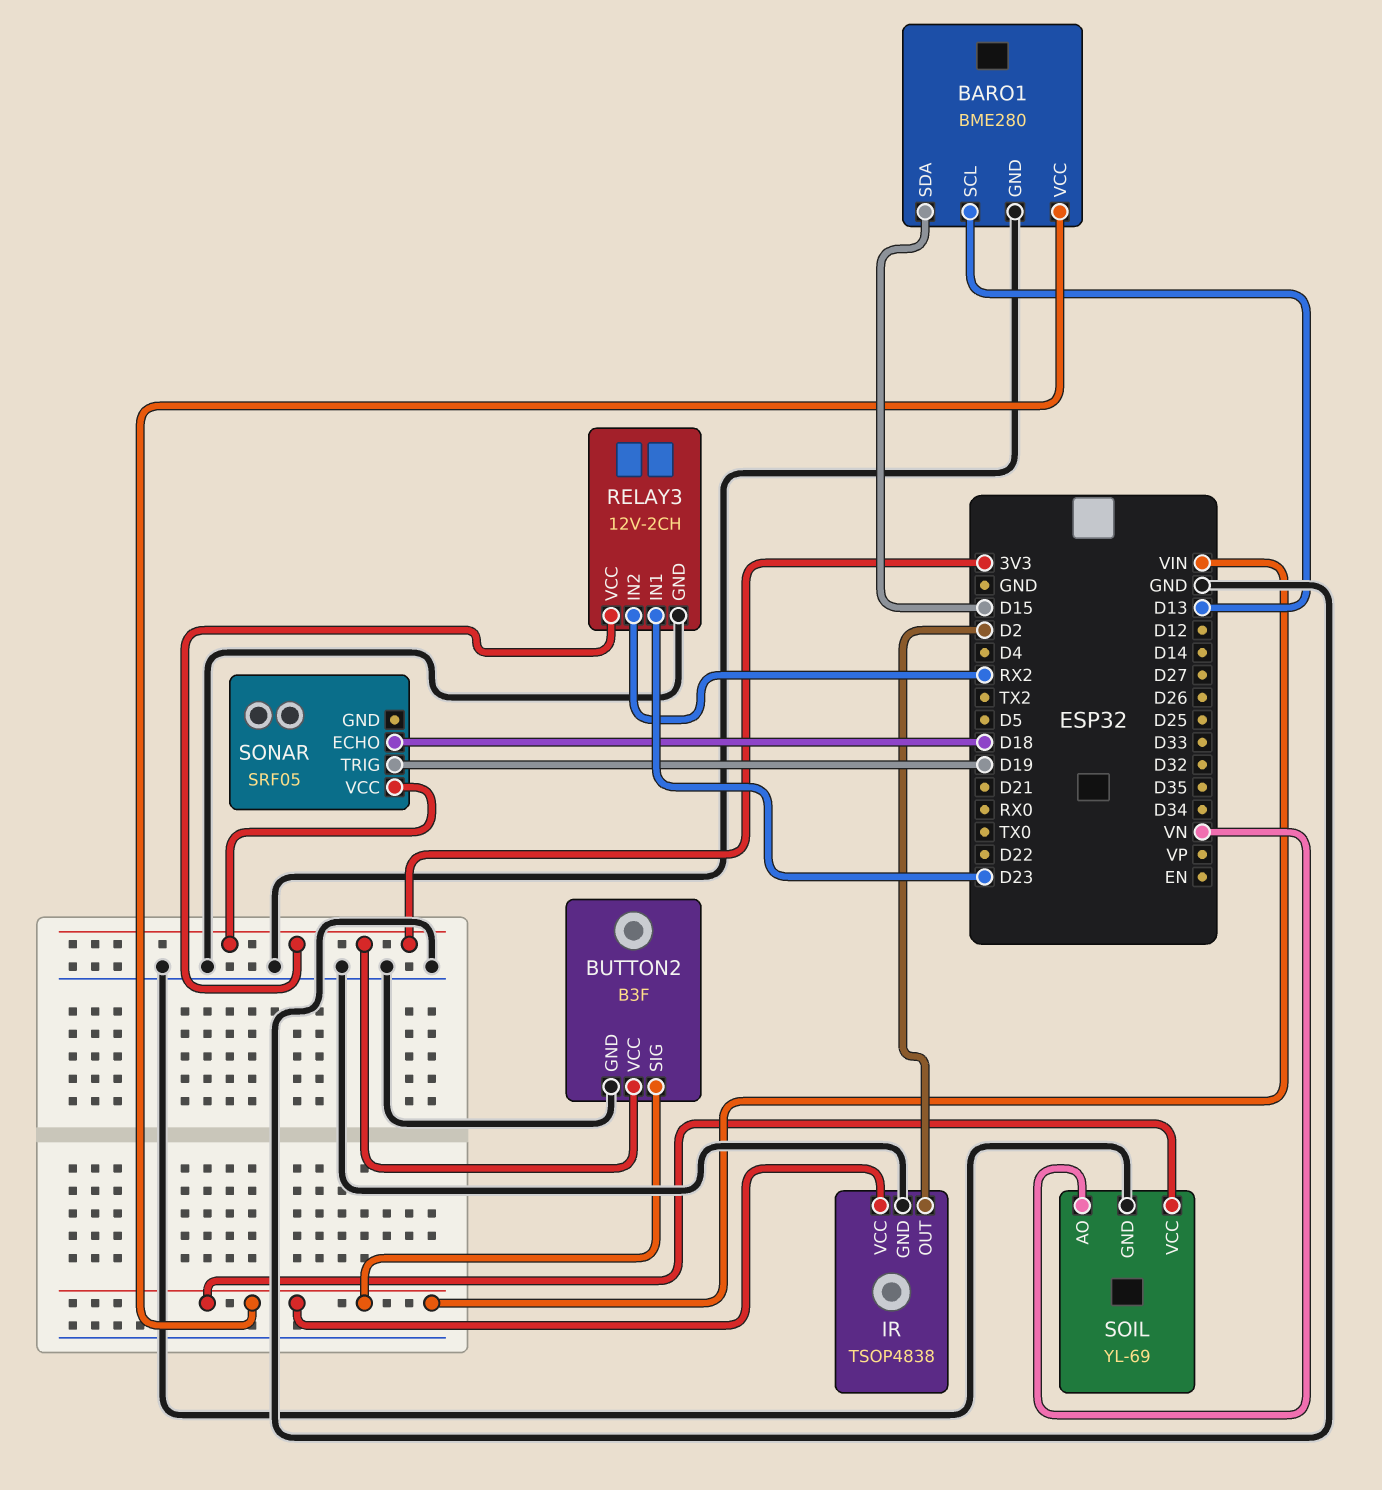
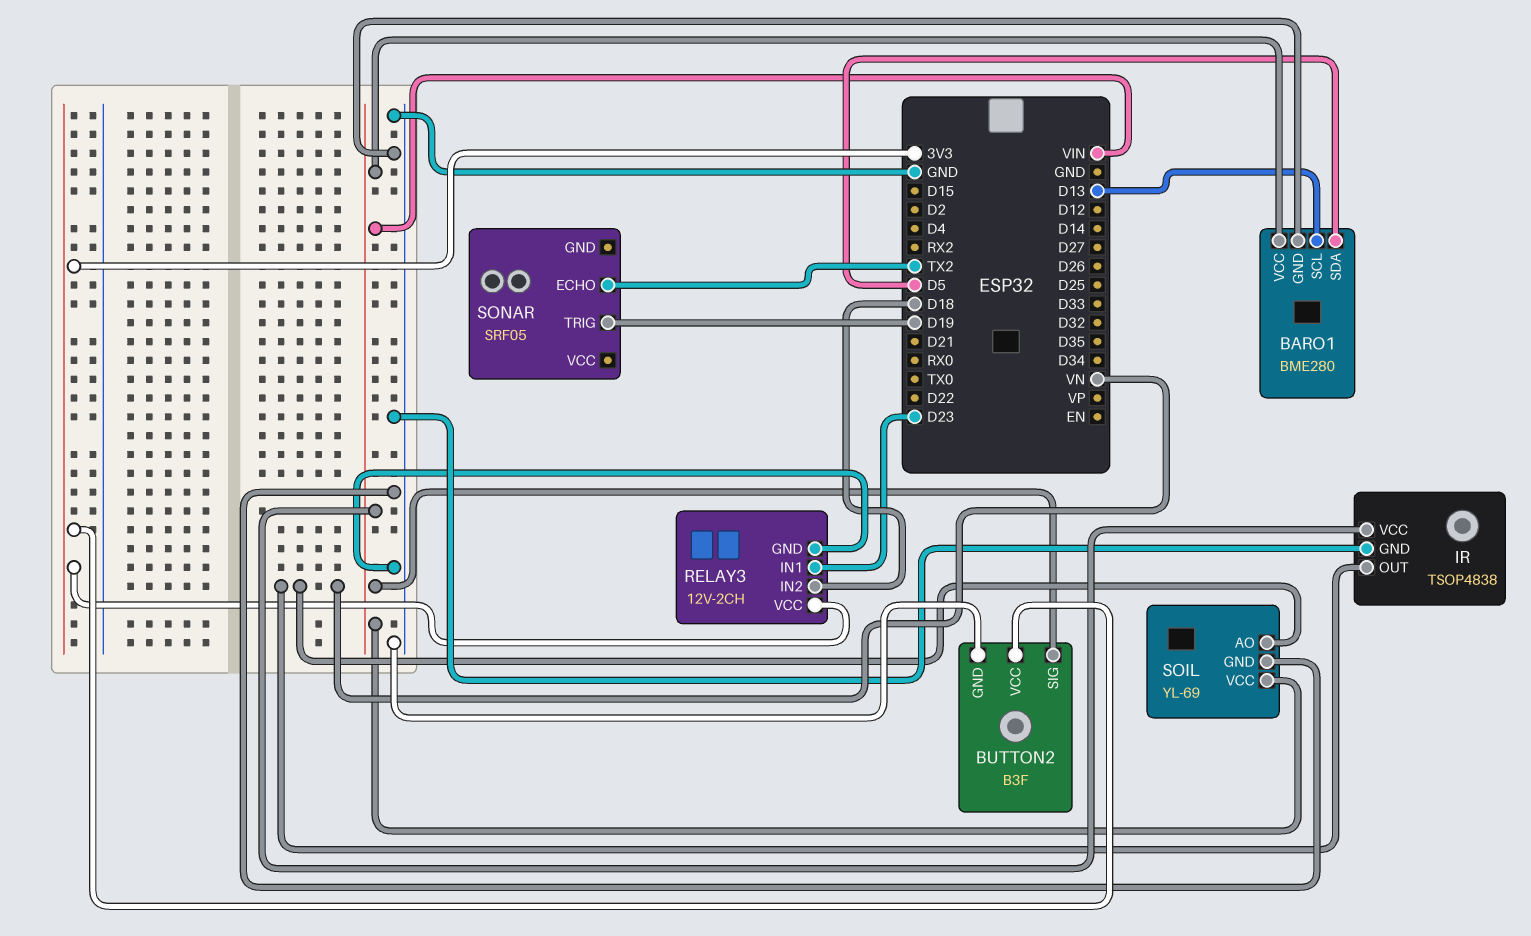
BARO1 pin SDA: D15 -> D5
IR pin OUT: D2 -> VN
RELAY3 pin IN2: RX2 -> D18
SONAR pin ECHO: D18 -> TX2
SONAR pin VCC: 3V3 -> none

